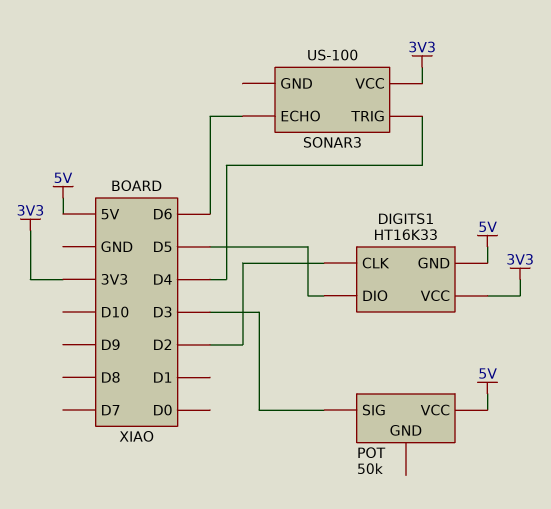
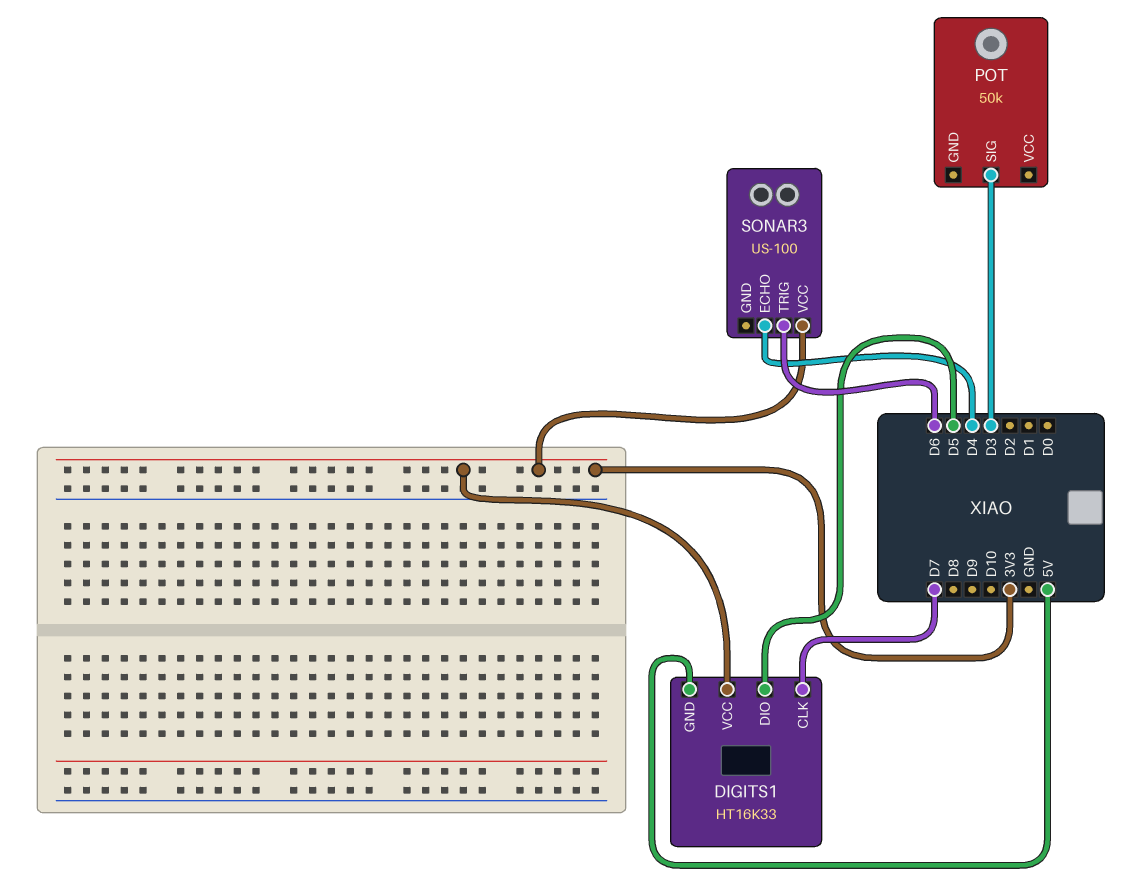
DIGITS1 pin CLK: D2 -> D7
POT pin VCC: 5V -> none
SONAR3 pin ECHO: D6 -> D4
SONAR3 pin TRIG: D4 -> D6

